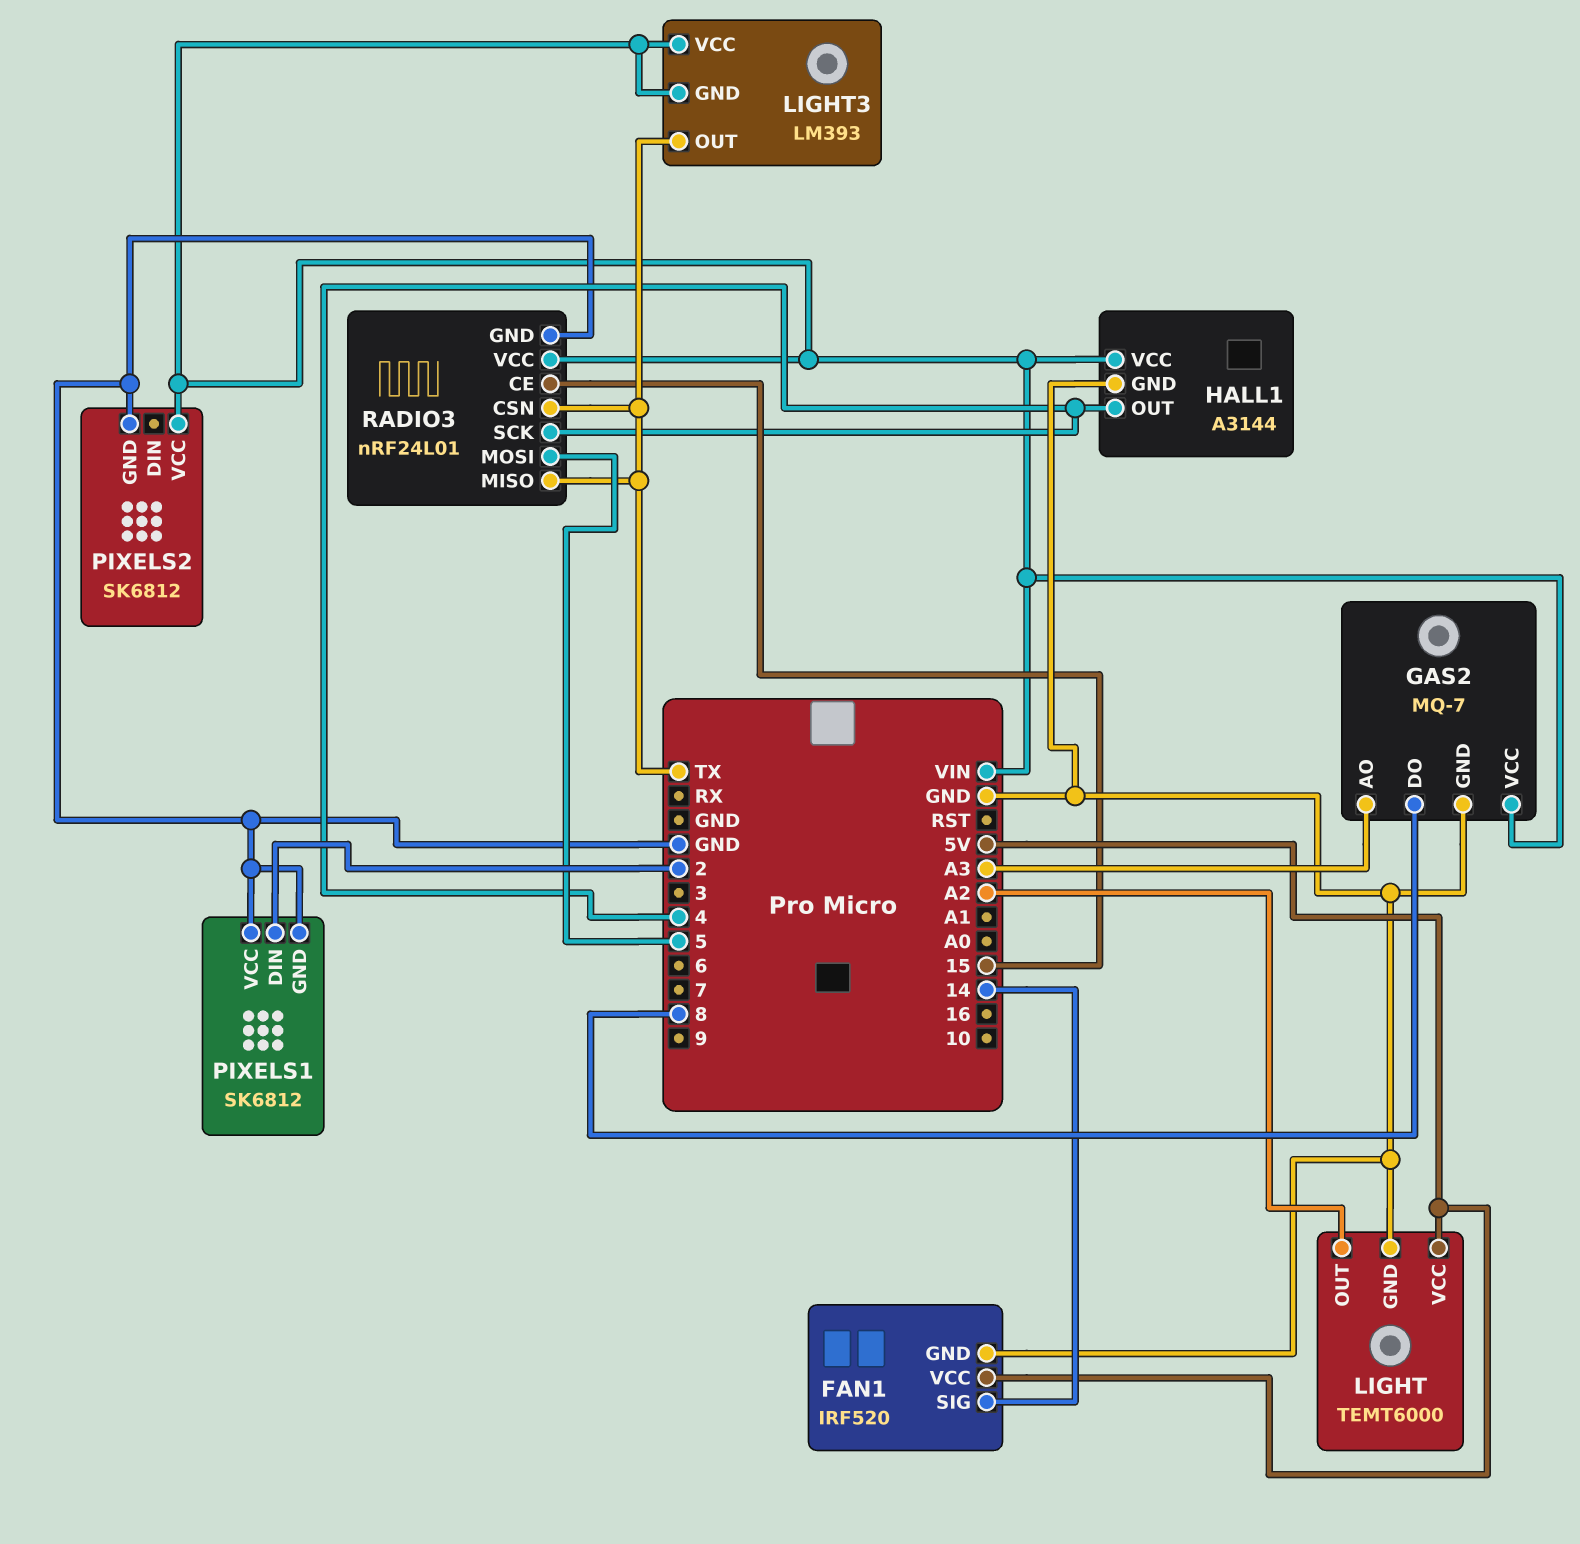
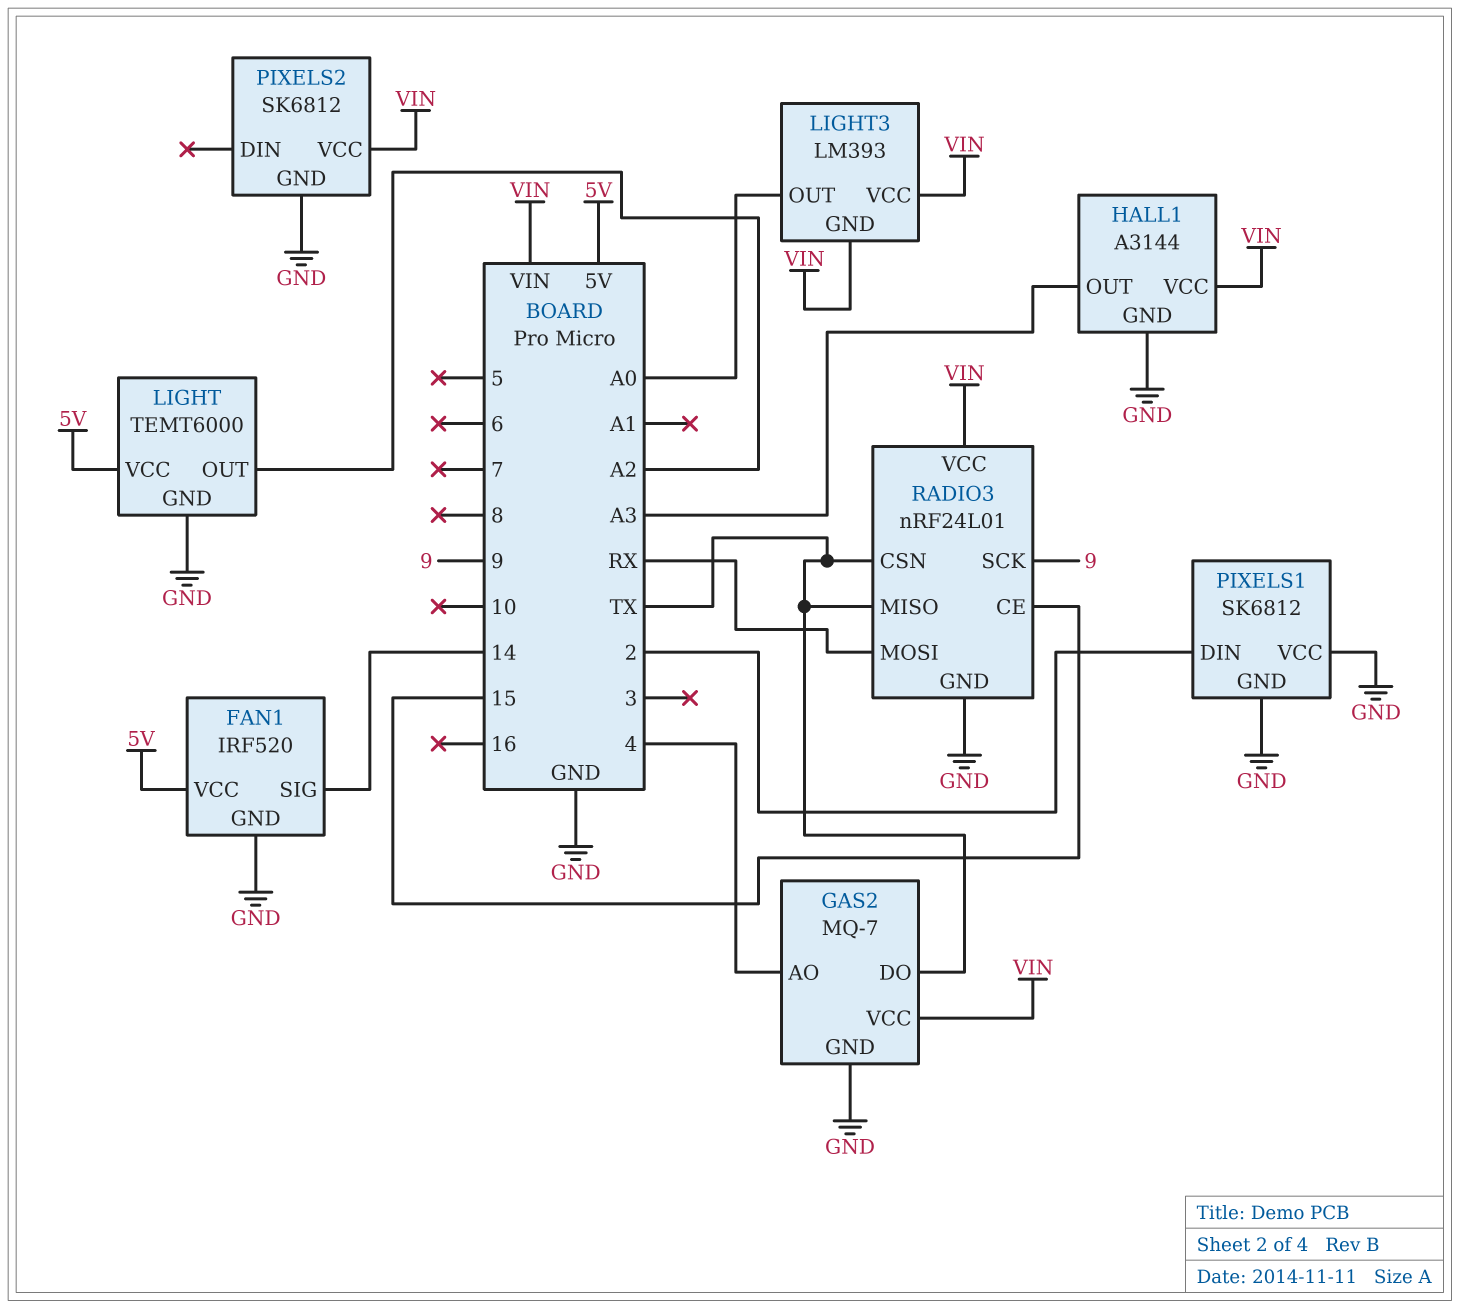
GAS2 pin AO: A3 -> 4
GAS2 pin DO: 8 -> TX
HALL1 pin OUT: 4 -> A3
LIGHT3 pin OUT: TX -> A0
RADIO3 pin MOSI: 5 -> RX
RADIO3 pin SCK: 4 -> 9

